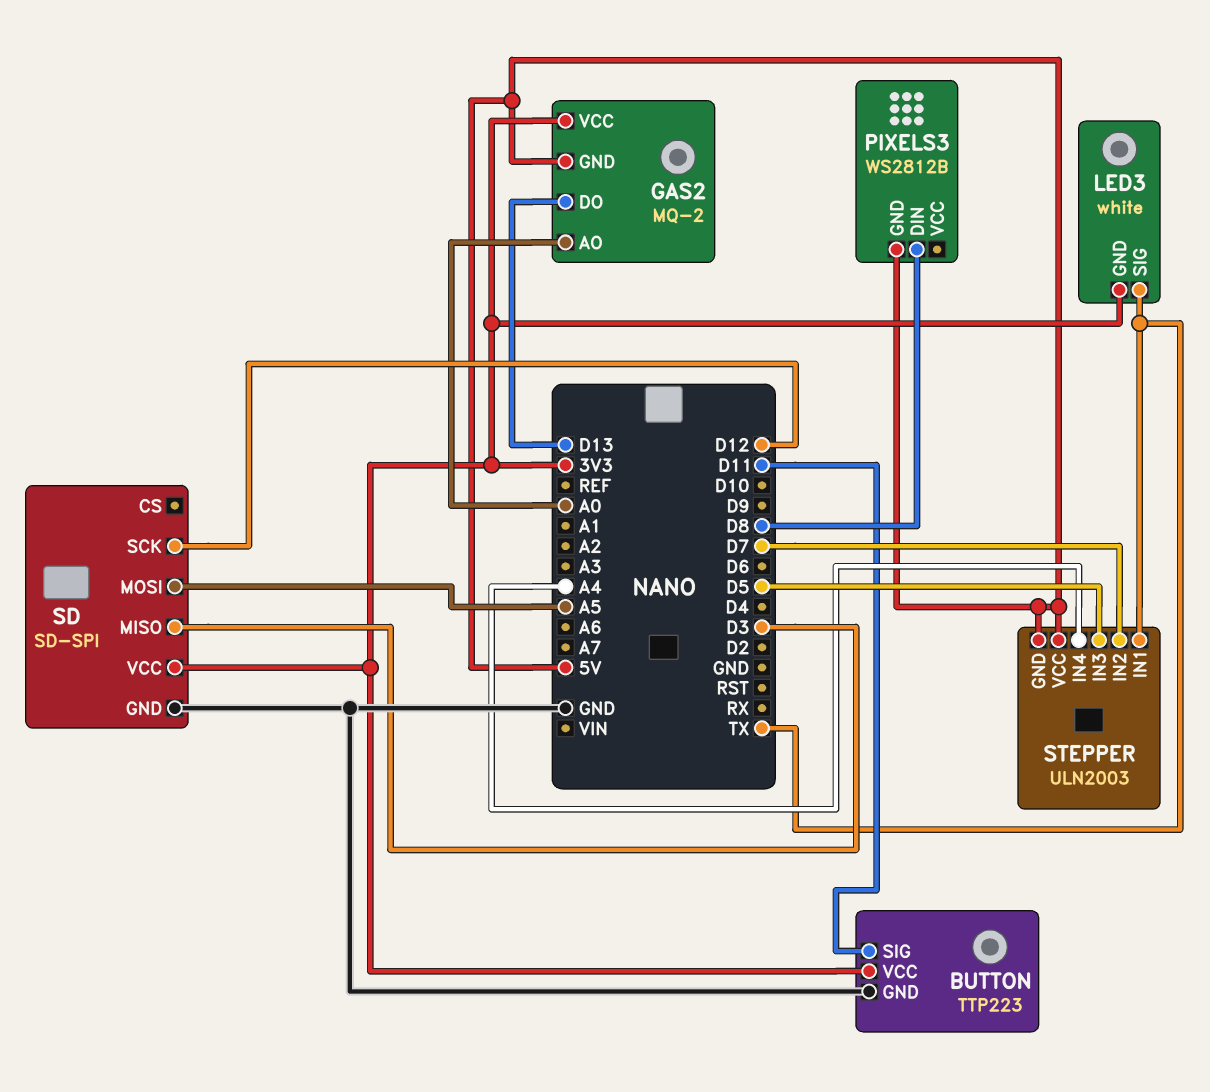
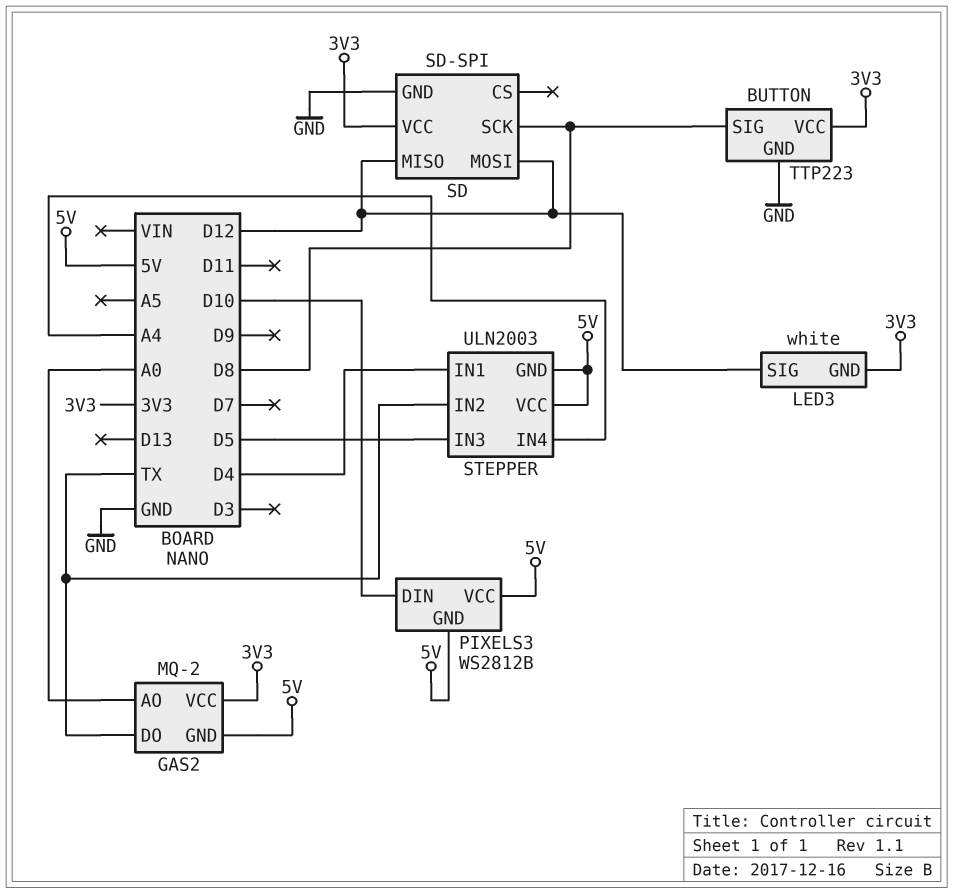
BUTTON pin SIG: D11 -> D8
GAS2 pin DO: D13 -> TX
LED3 pin SIG: TX -> D12
PIXELS3 pin DIN: D8 -> D10
PIXELS3 pin VCC: none -> 5V
SD pin MISO: D3 -> D12
SD pin MOSI: A5 -> D12
SD pin SCK: D12 -> D8
STEPPER pin IN1: TX -> D4
STEPPER pin IN2: D7 -> TX

